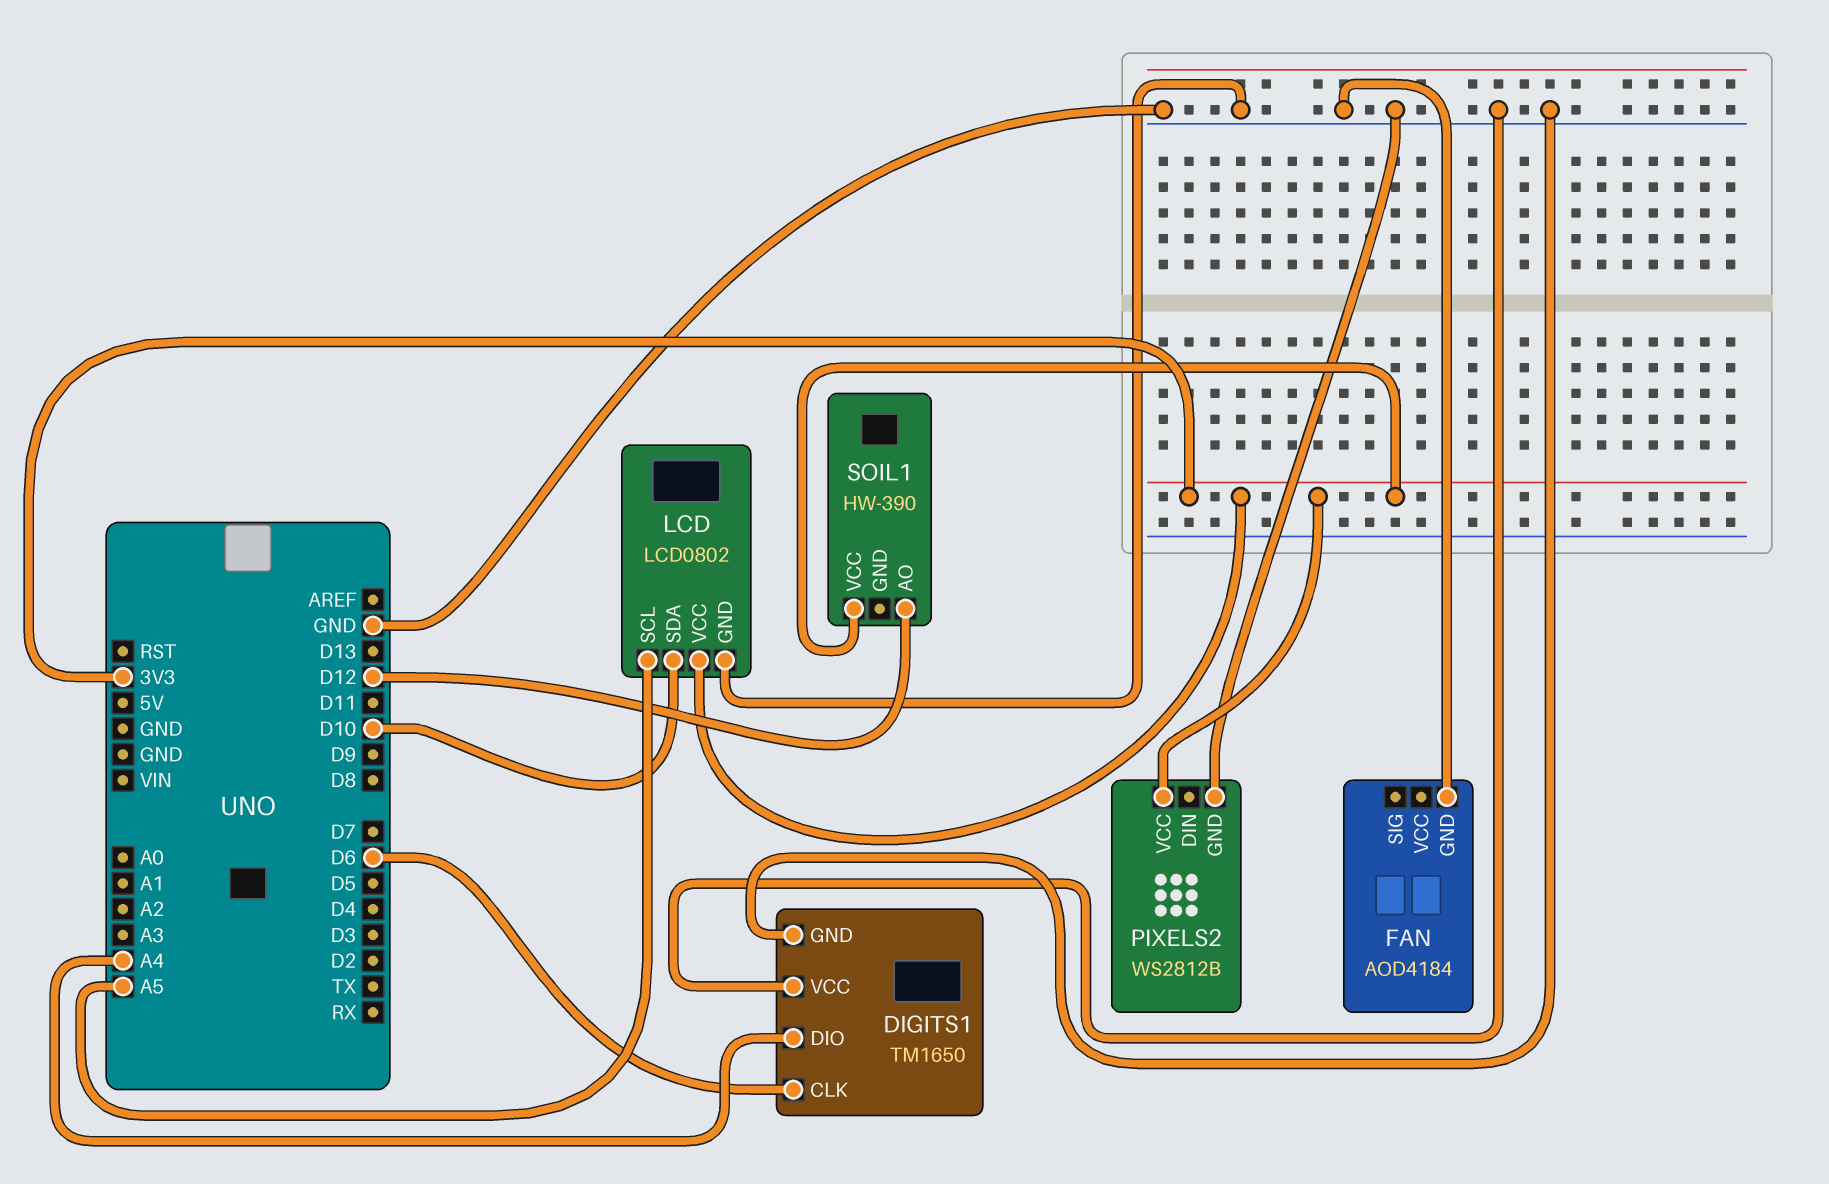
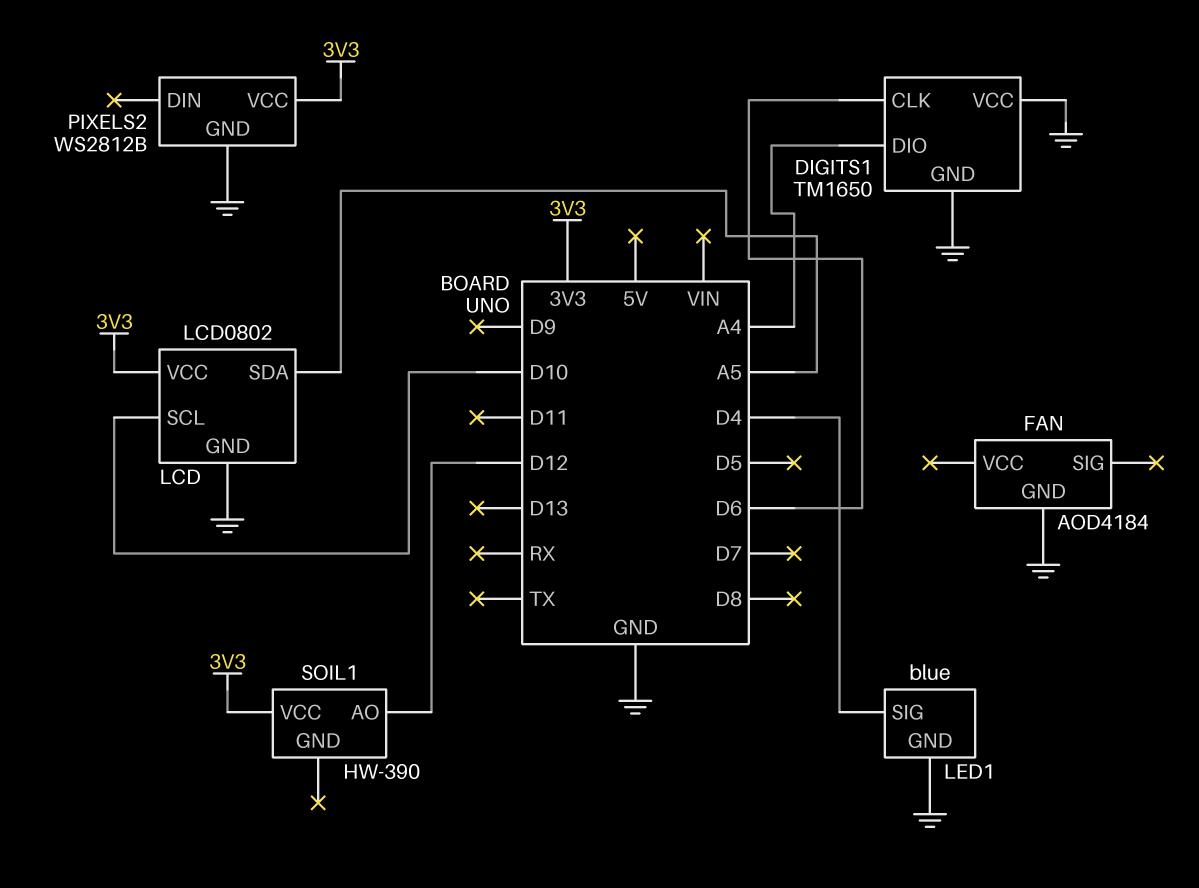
LCD pin SCL: A5 -> D10
LCD pin SDA: D10 -> A5
LED1: none -> blue
LED1 pin GND: none -> GND
LED1 pin SIG: none -> D4

